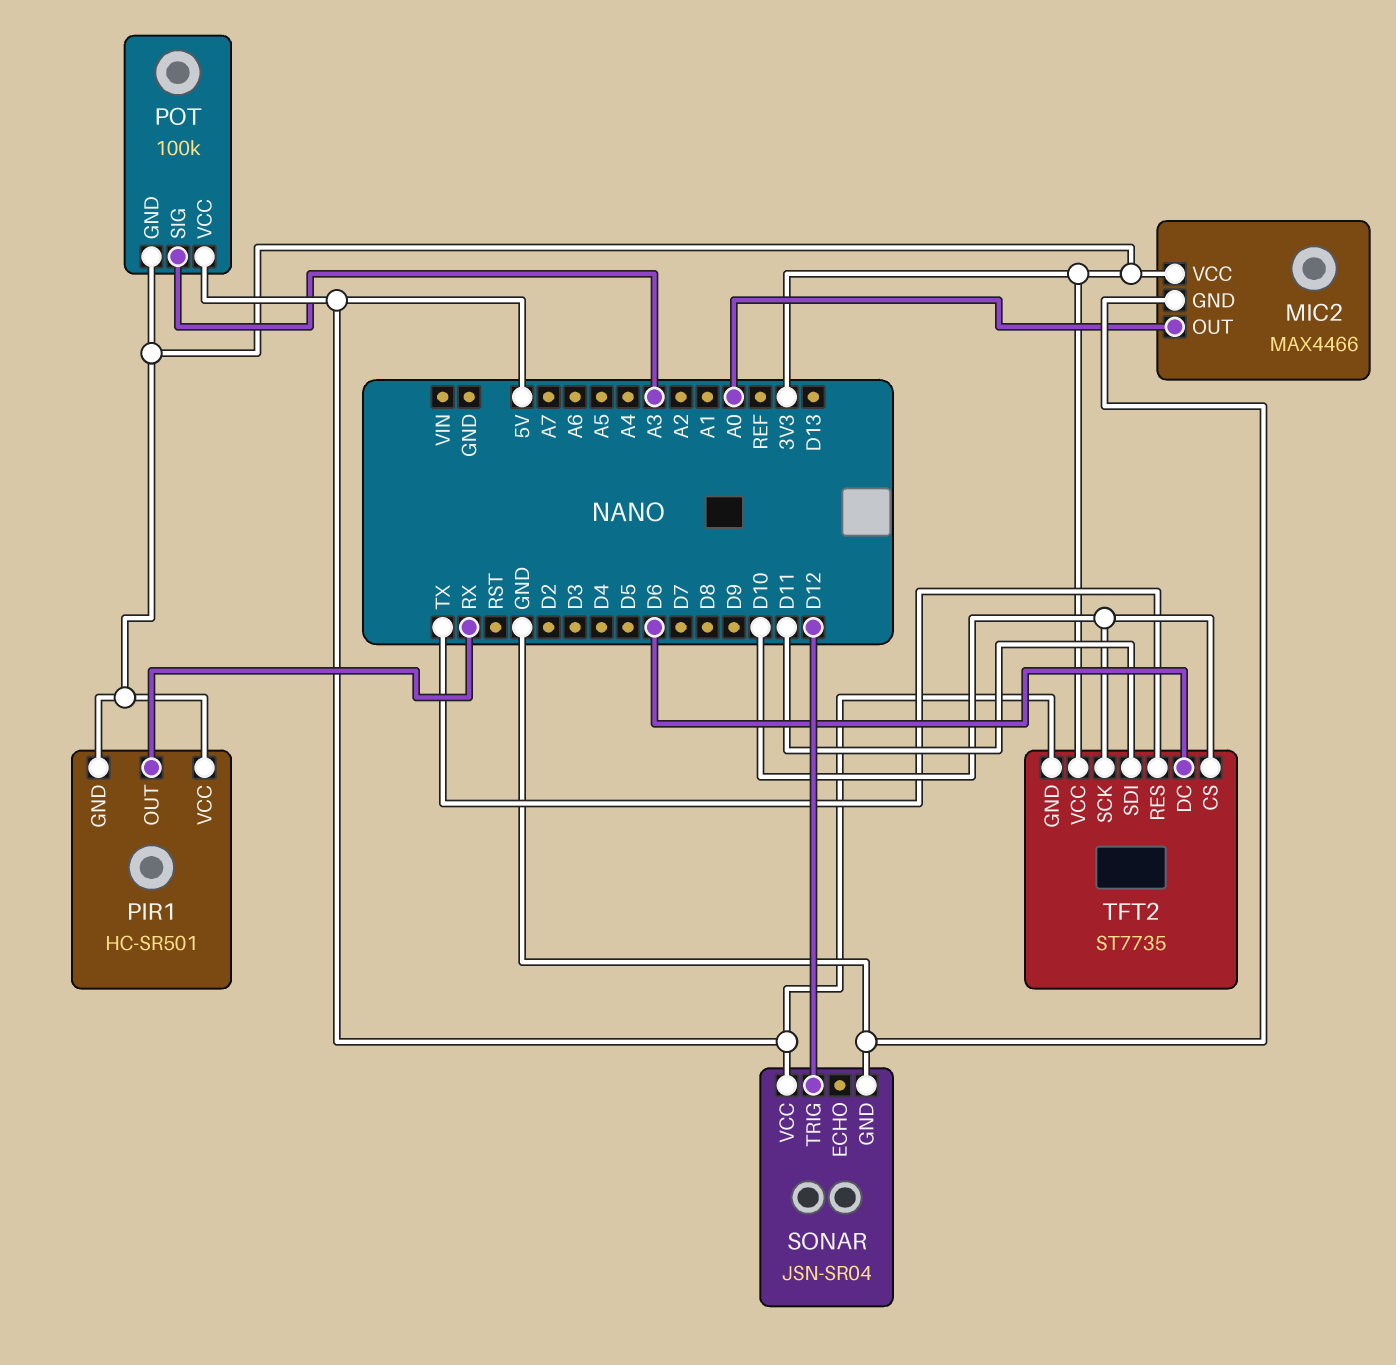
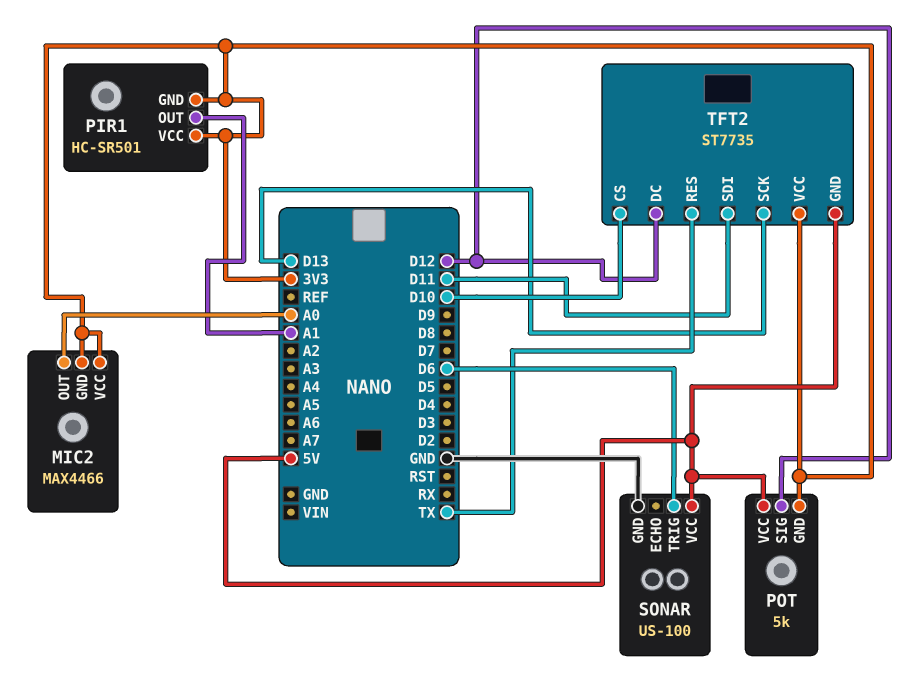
MIC2 pin GND: GND -> 3V3
PIR1 pin OUT: RX -> A1
POT: 100k -> 5k
POT pin SIG: A3 -> D12
SONAR: JSN-SR04 -> US-100
SONAR pin TRIG: D12 -> D6
TFT2 pin DC: D6 -> D12
TFT2 pin SCK: D10 -> D13

